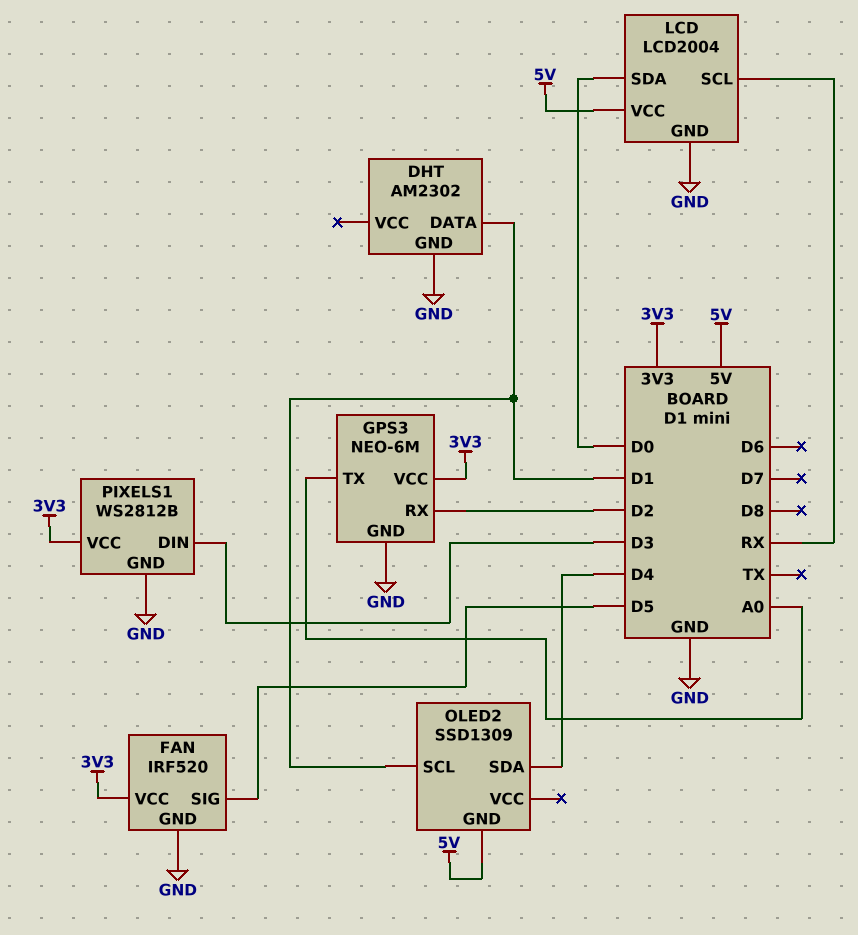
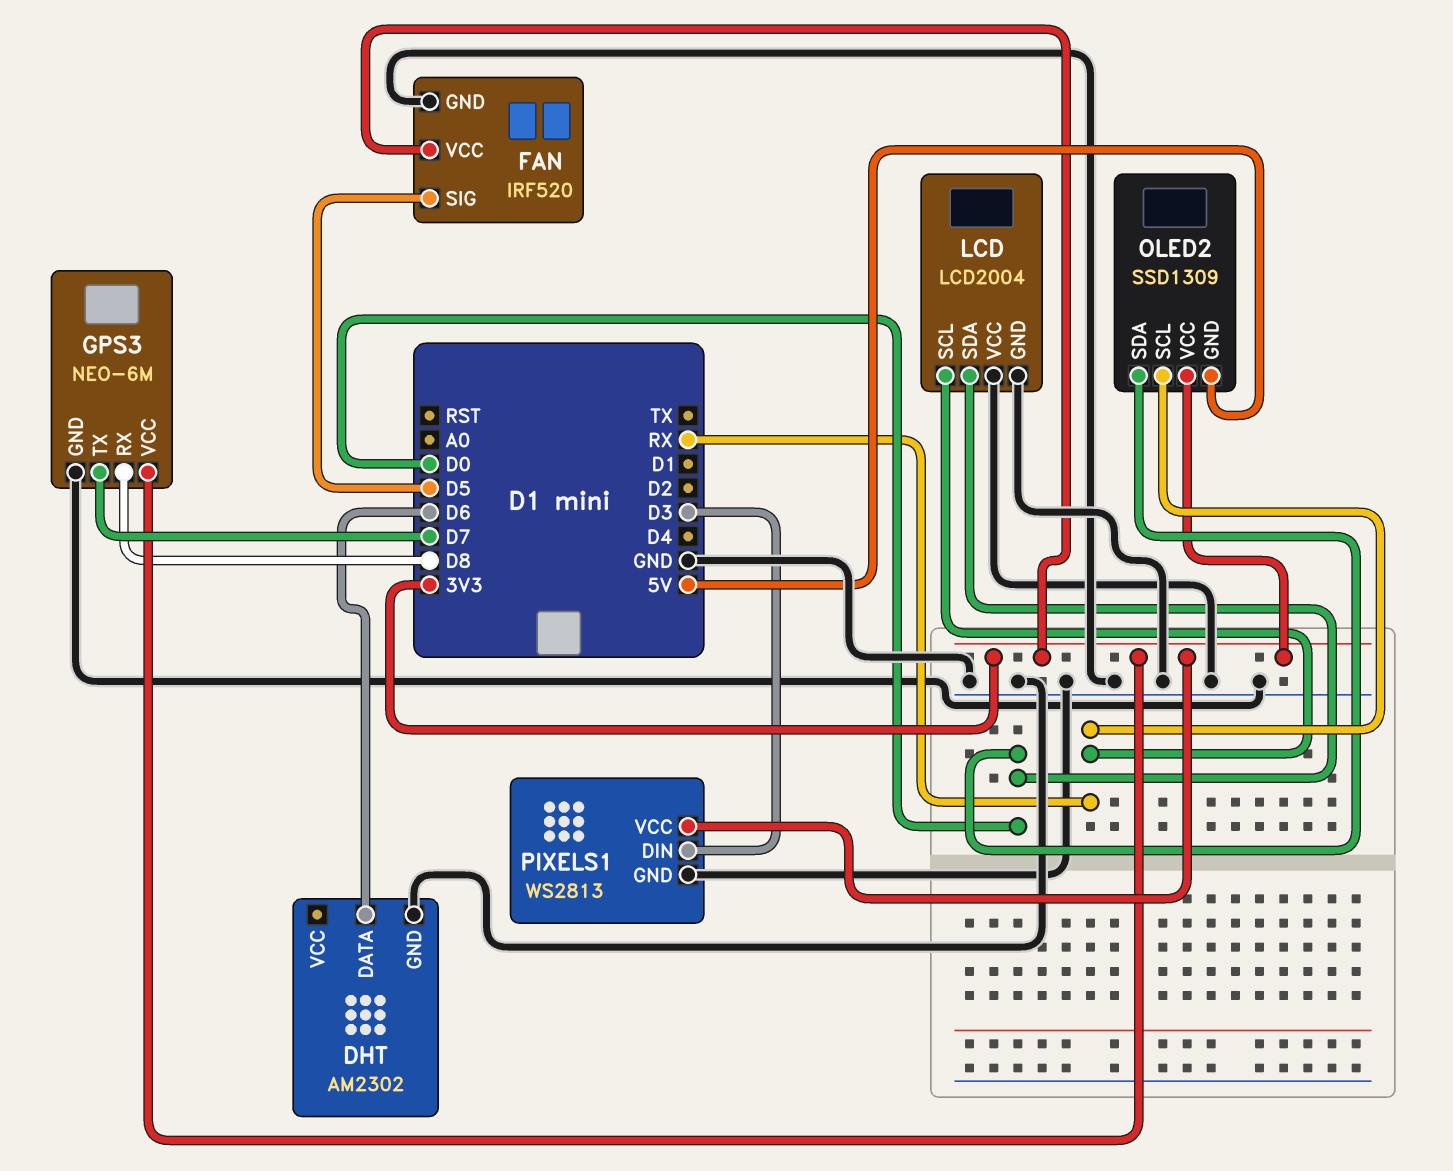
DHT pin DATA: D1 -> D6
GPS3 pin RX: D2 -> D8
GPS3 pin TX: A0 -> D7
LCD pin VCC: 5V -> GND
OLED2 pin SCL: D1 -> RX
OLED2 pin SDA: D4 -> D0
OLED2 pin VCC: none -> 3V3
PIXELS1: WS2812B -> WS2813

